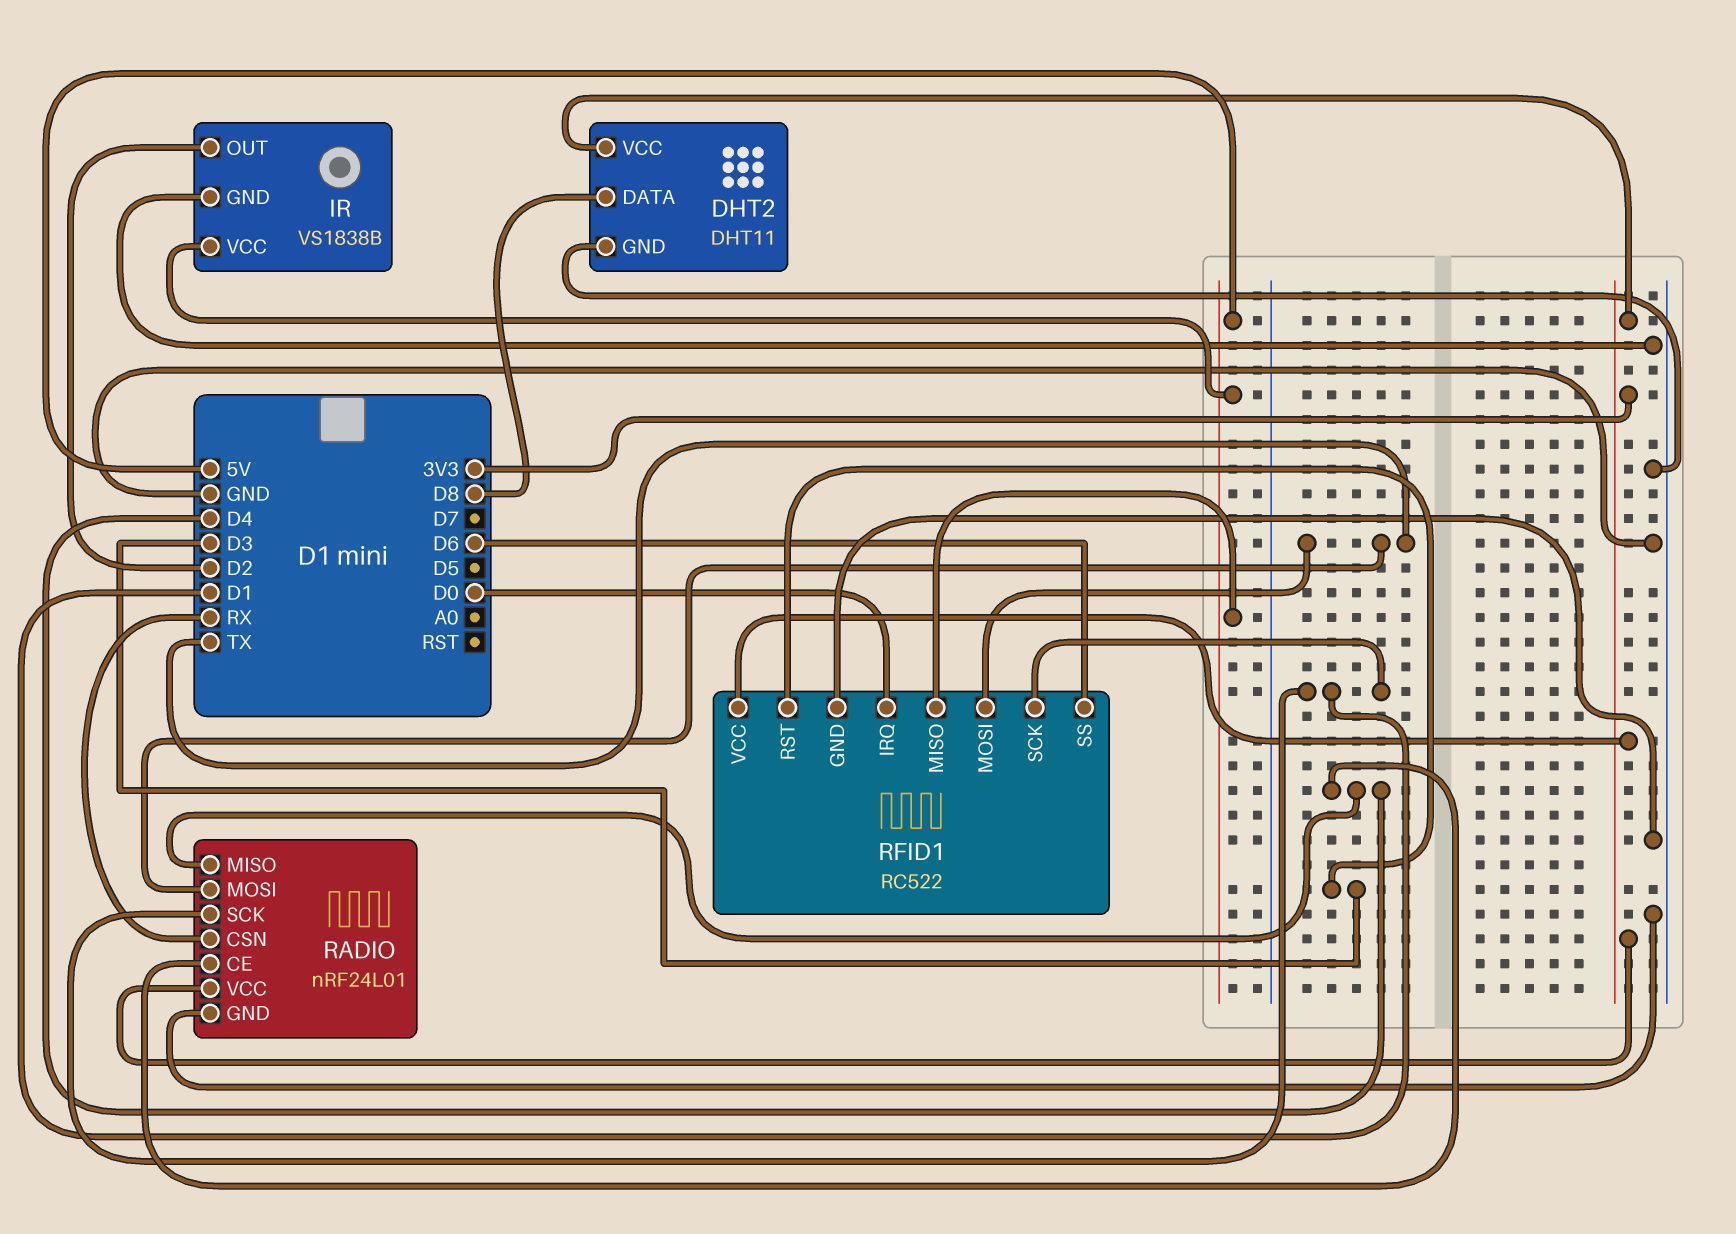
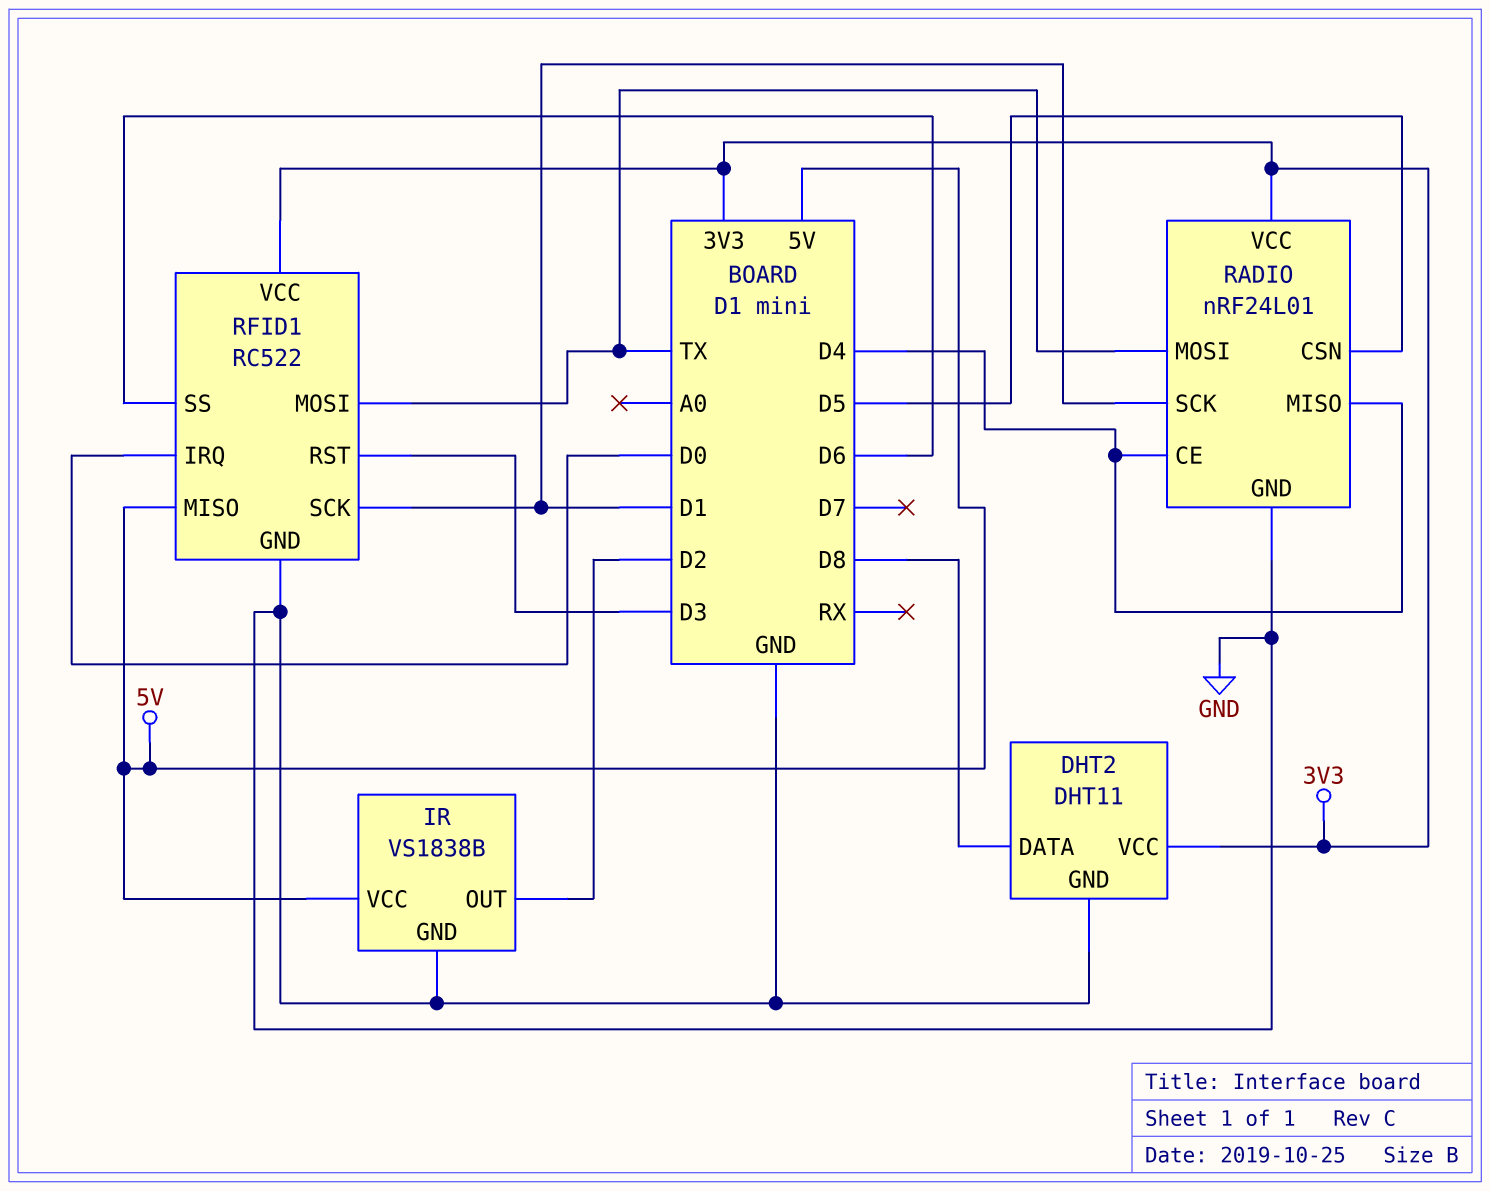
RADIO pin CSN: RX -> D5

